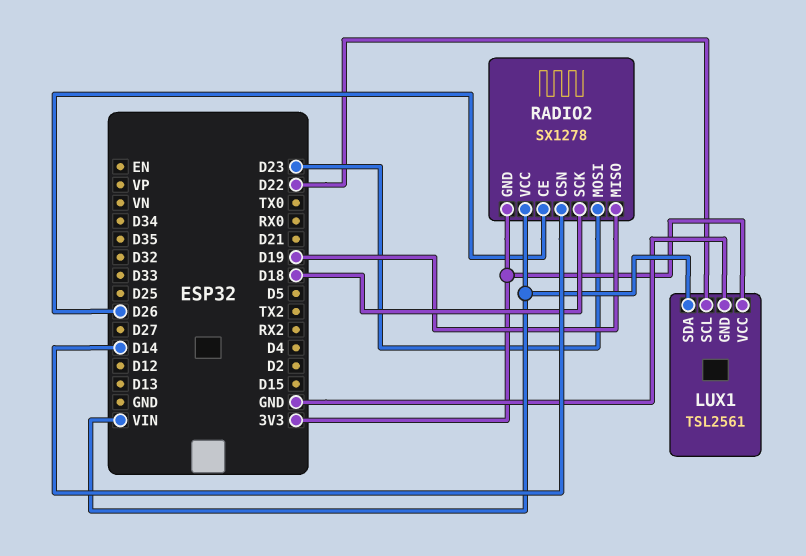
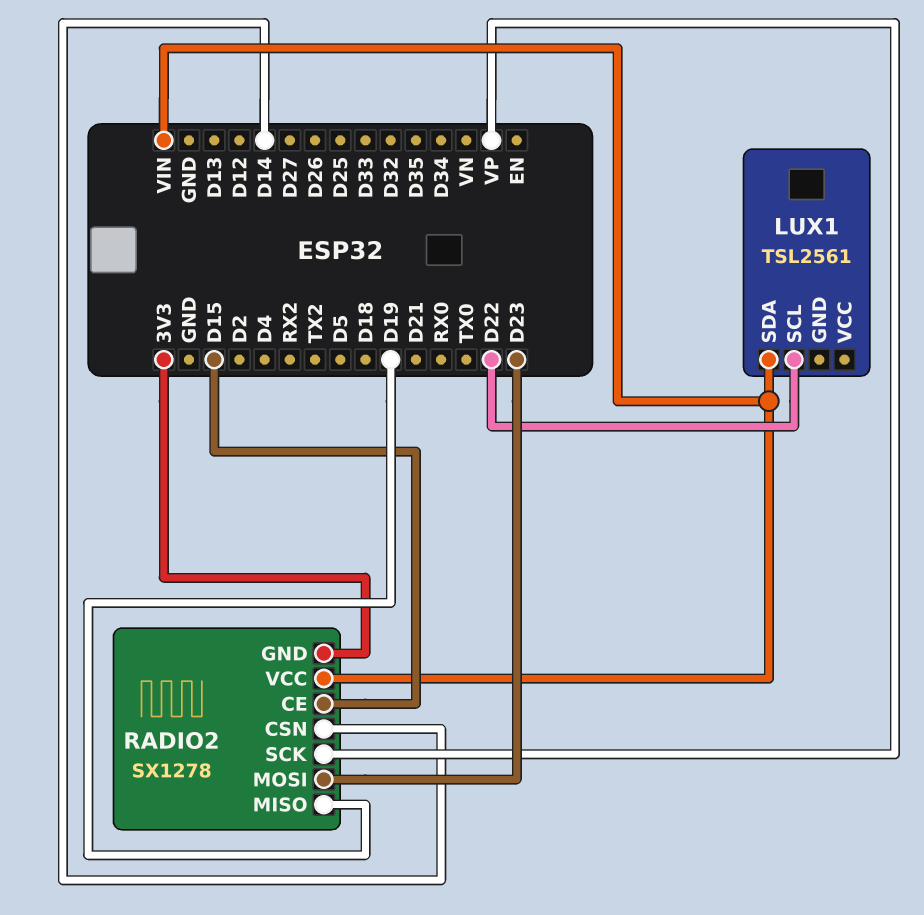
LUX1 pin GND: GND -> none
LUX1 pin VCC: 3V3 -> none
RADIO2 pin CE: D26 -> D15
RADIO2 pin SCK: D18 -> VP

